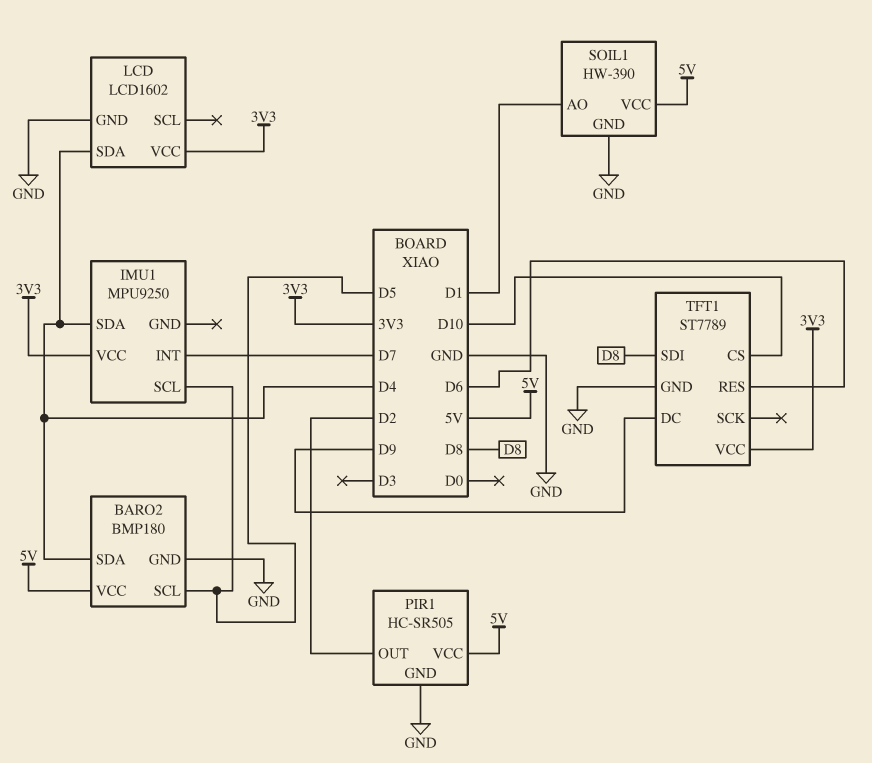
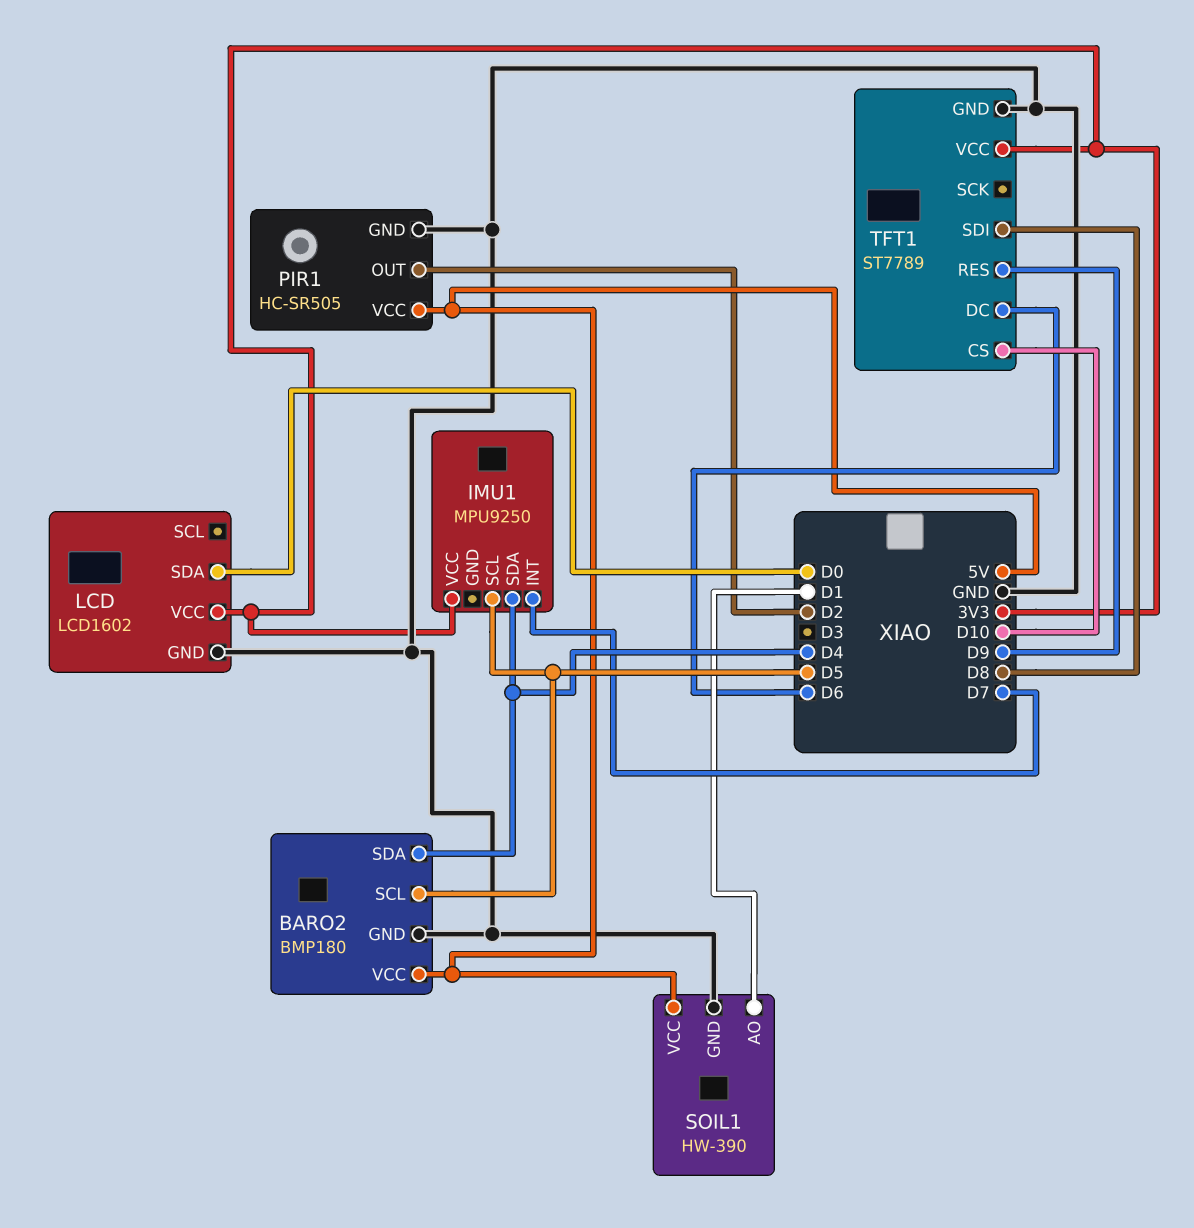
LCD pin SDA: D4 -> D0
TFT1 pin DC: D9 -> D6
TFT1 pin RES: D6 -> D9

